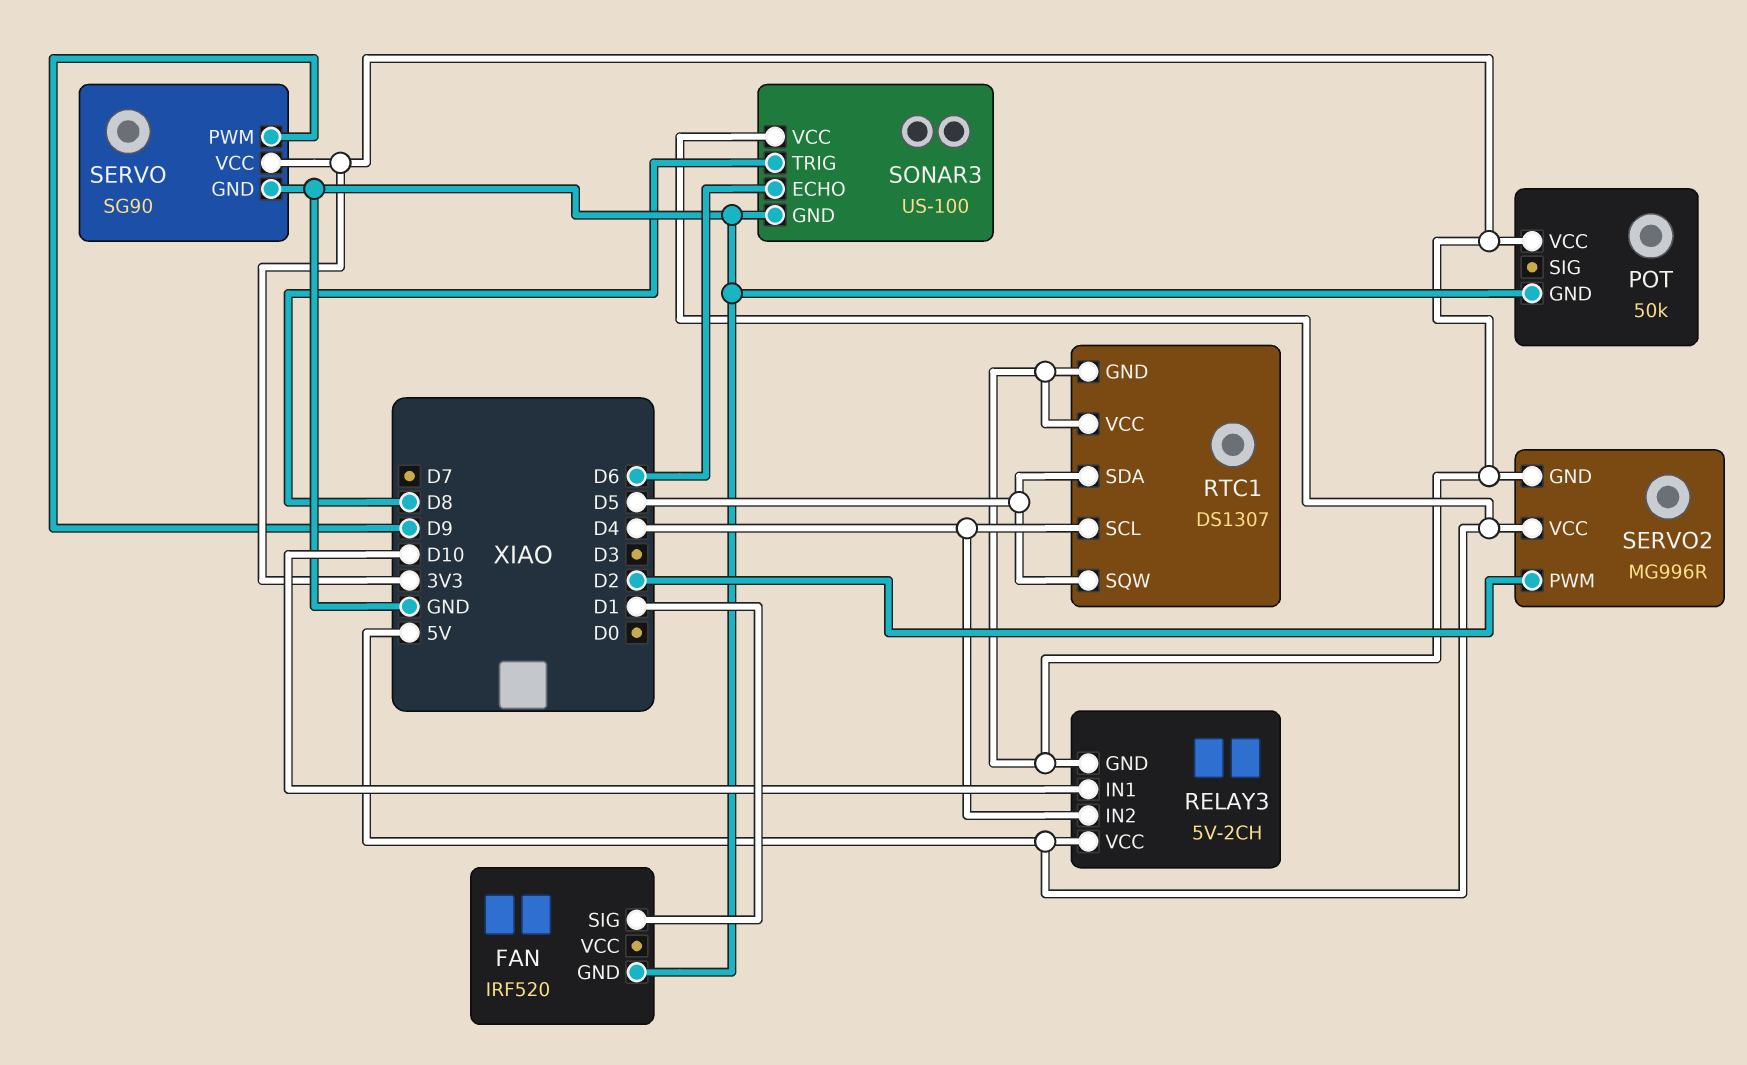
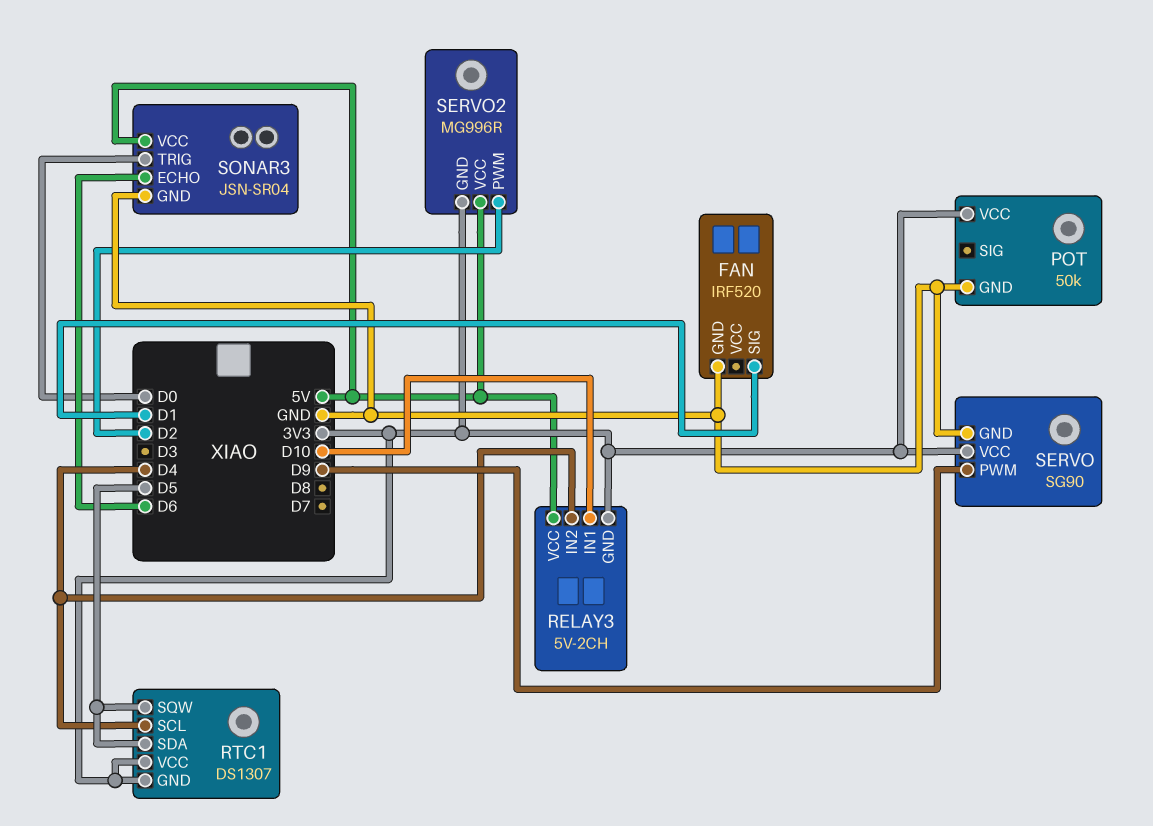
SONAR3: US-100 -> JSN-SR04
SONAR3 pin TRIG: D8 -> D0

